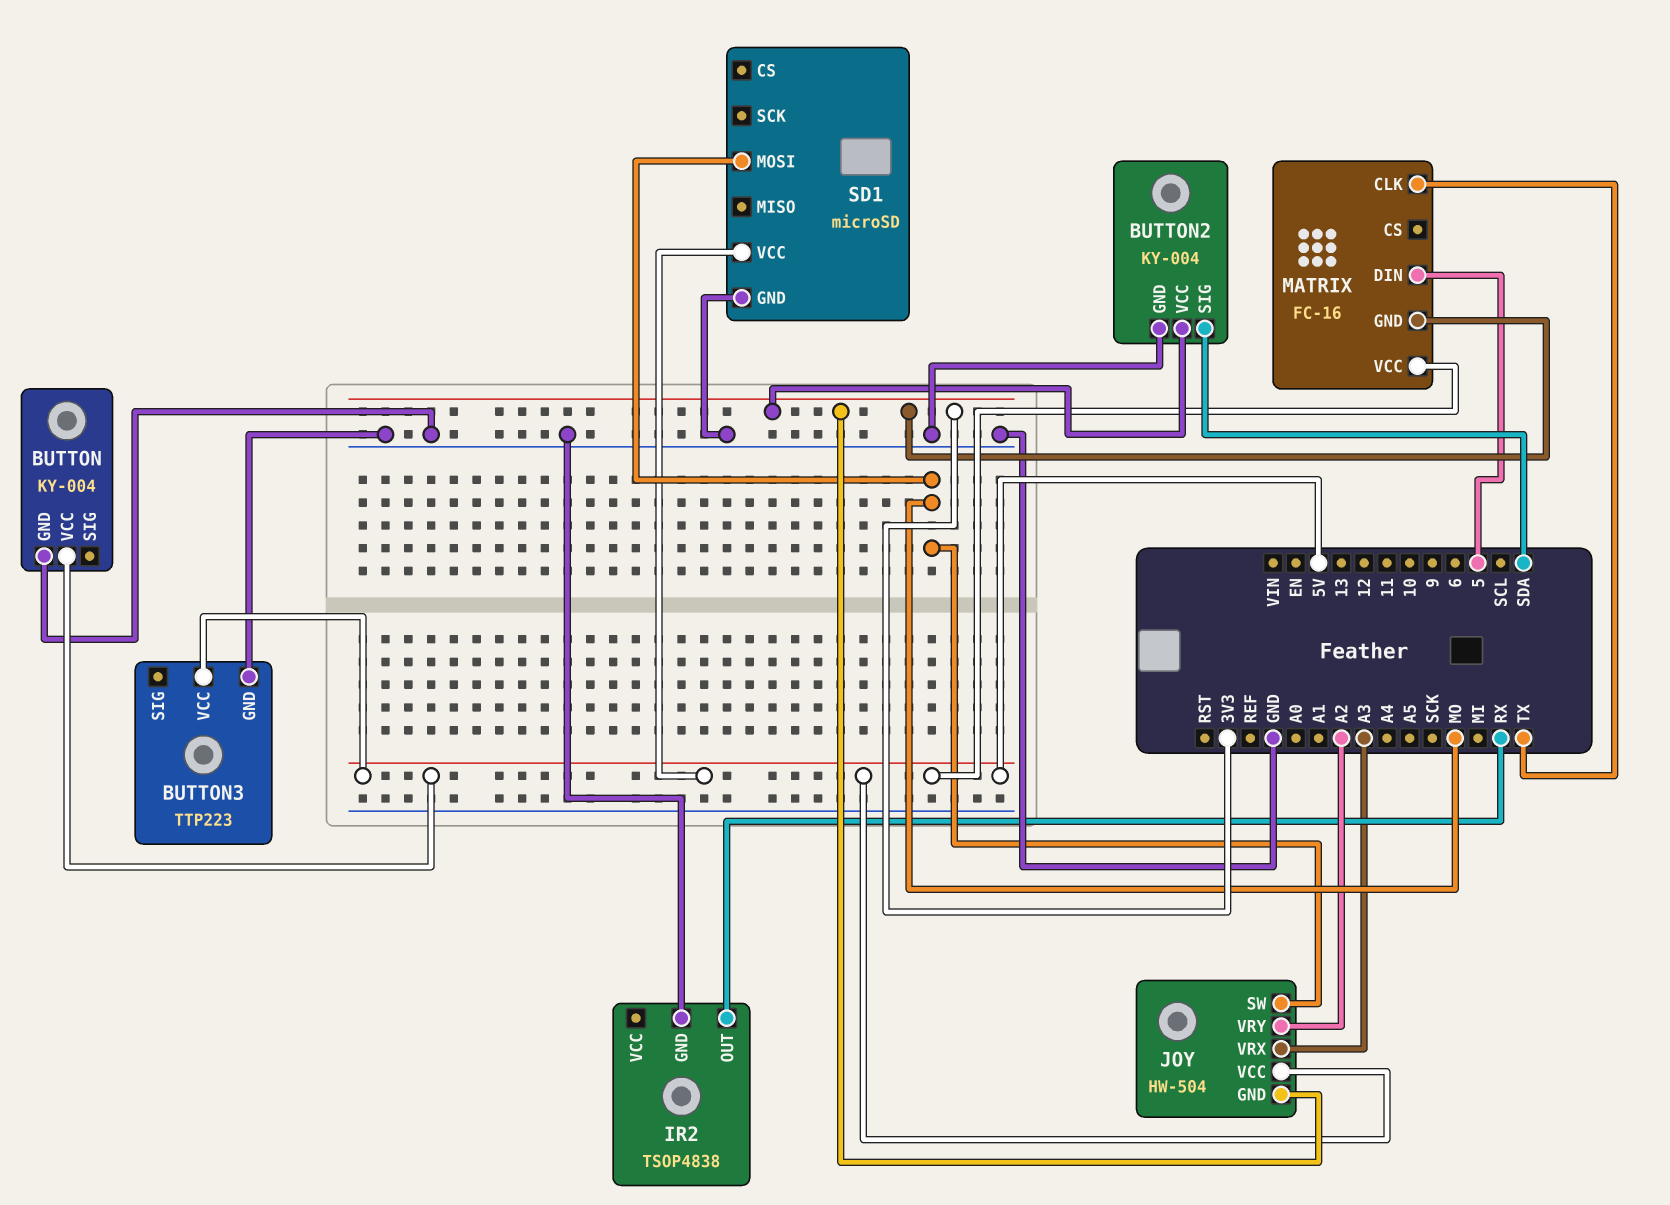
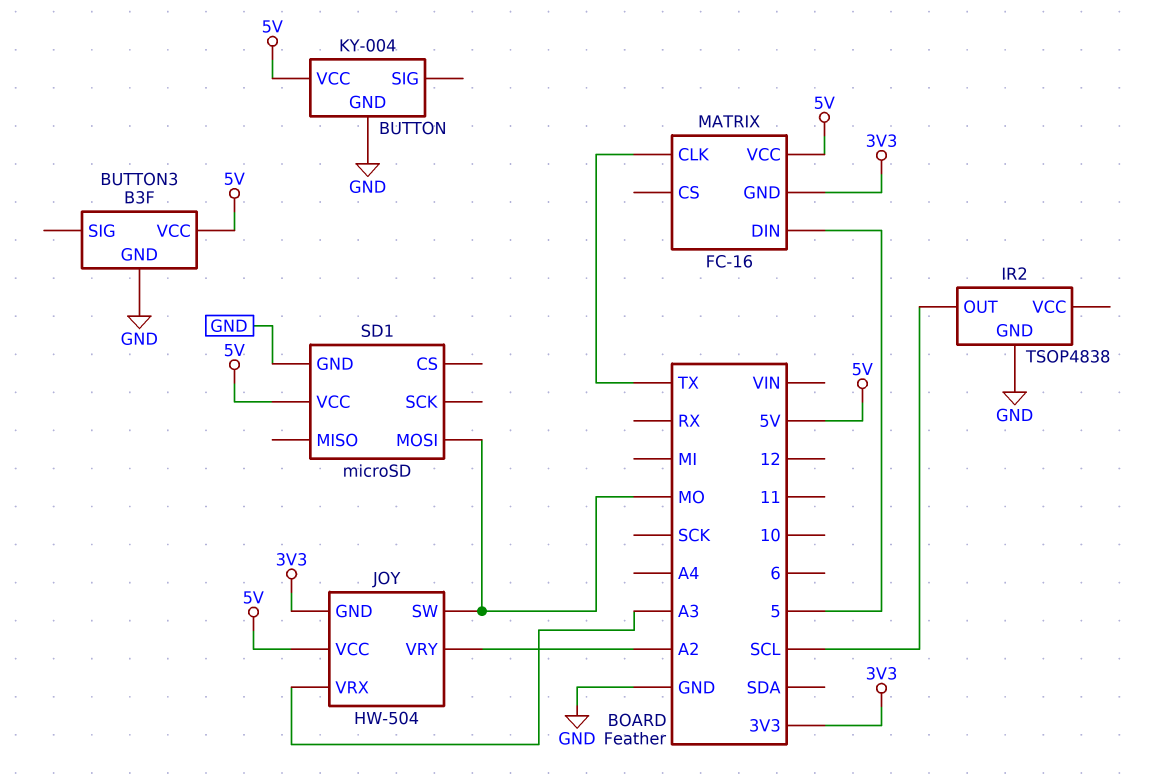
BUTTON2: KY-004 -> none
BUTTON2 pin GND: GND -> none
BUTTON2 pin SIG: SDA -> none
BUTTON2 pin VCC: 3V3 -> none
BUTTON3: TTP223 -> B3F
IR2 pin OUT: RX -> SCL

